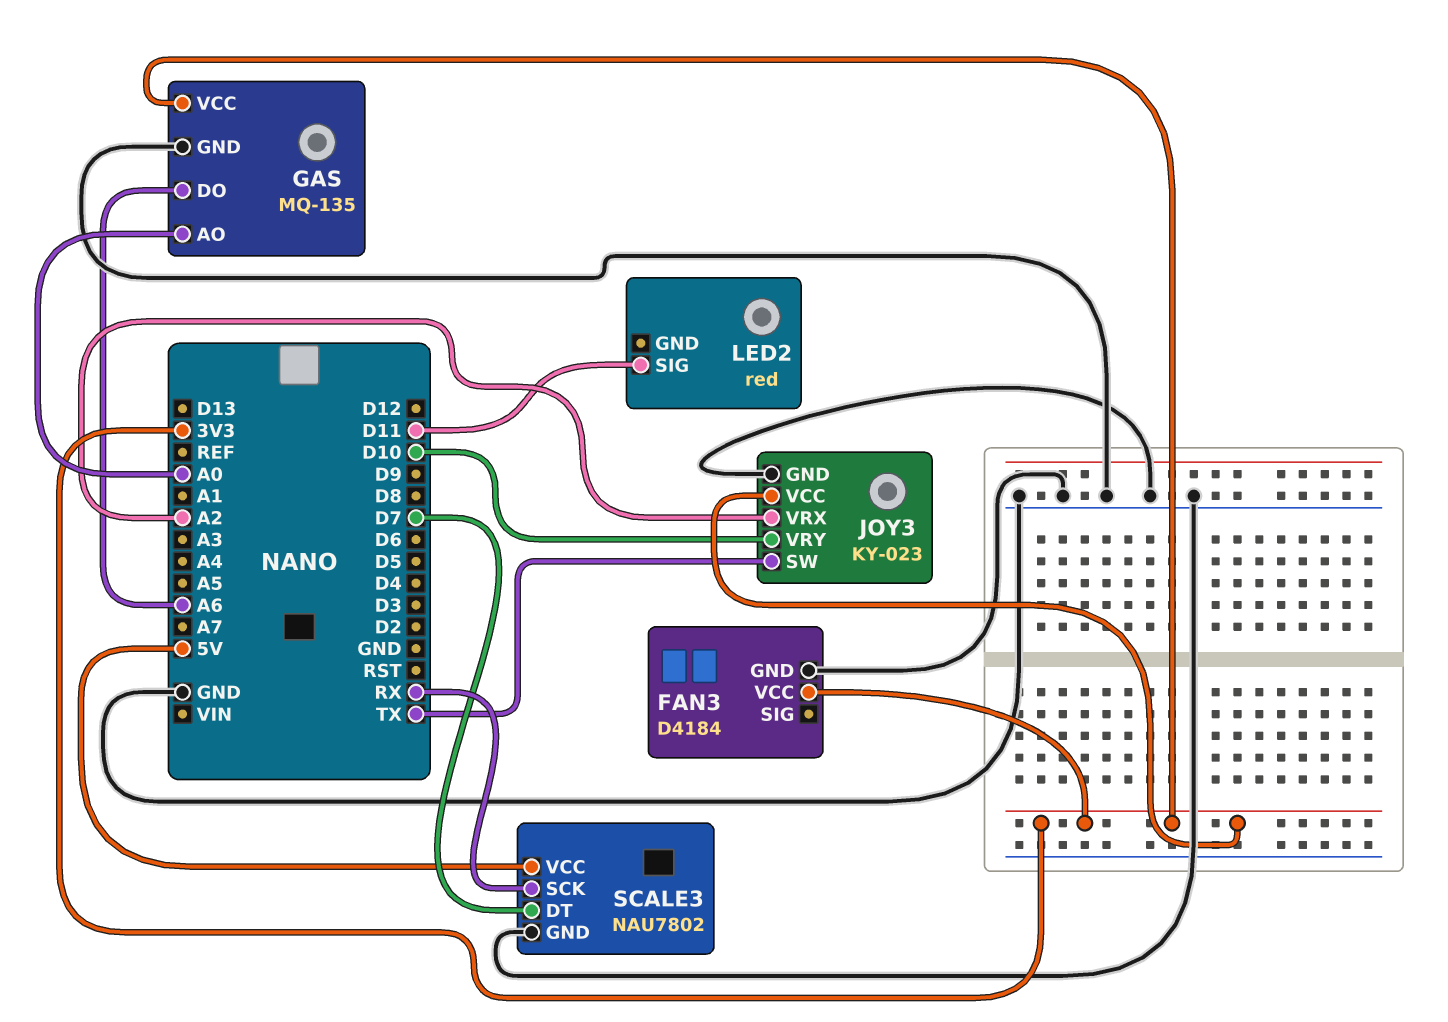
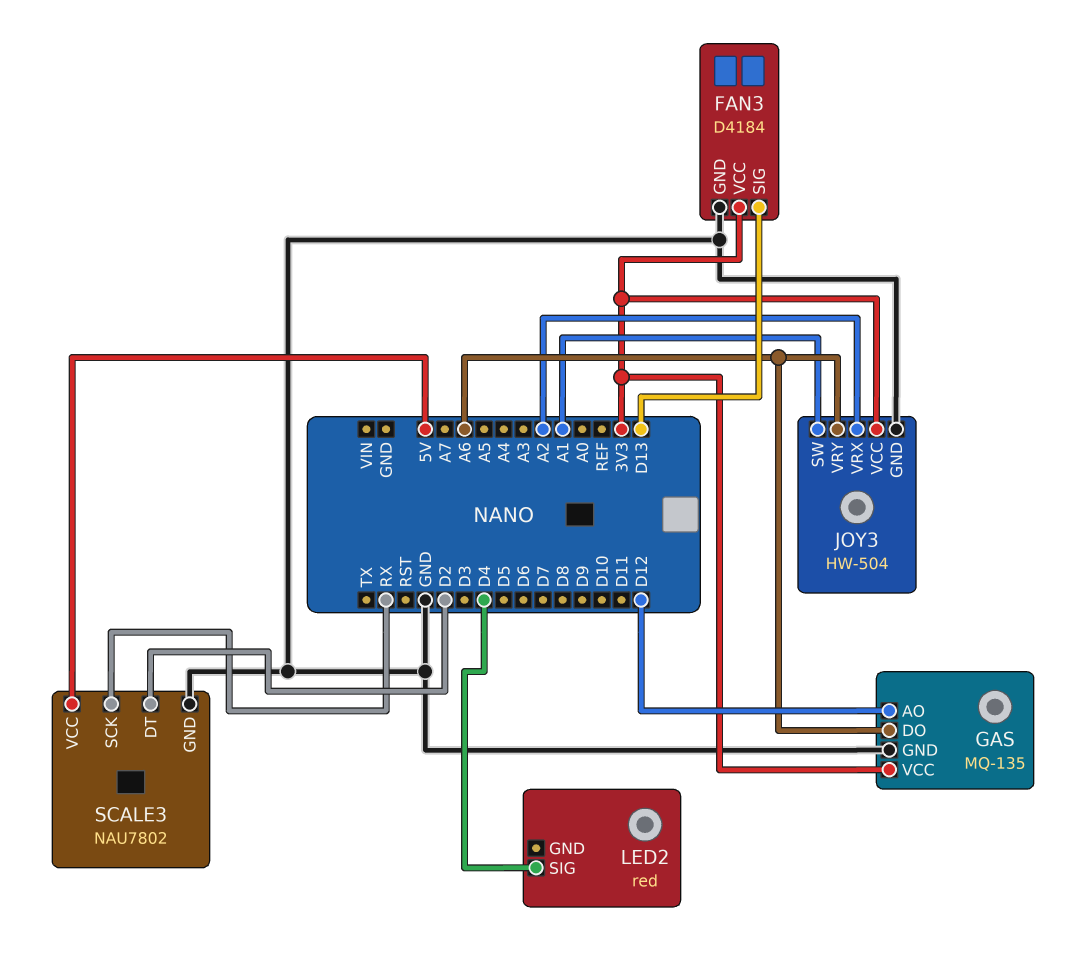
FAN3 pin SIG: none -> D13
GAS pin AO: A0 -> D12
JOY3: KY-023 -> HW-504
JOY3 pin SW: TX -> A1
JOY3 pin VRY: D10 -> A6
LED2 pin SIG: D11 -> D4
SCALE3 pin DT: D7 -> D2

